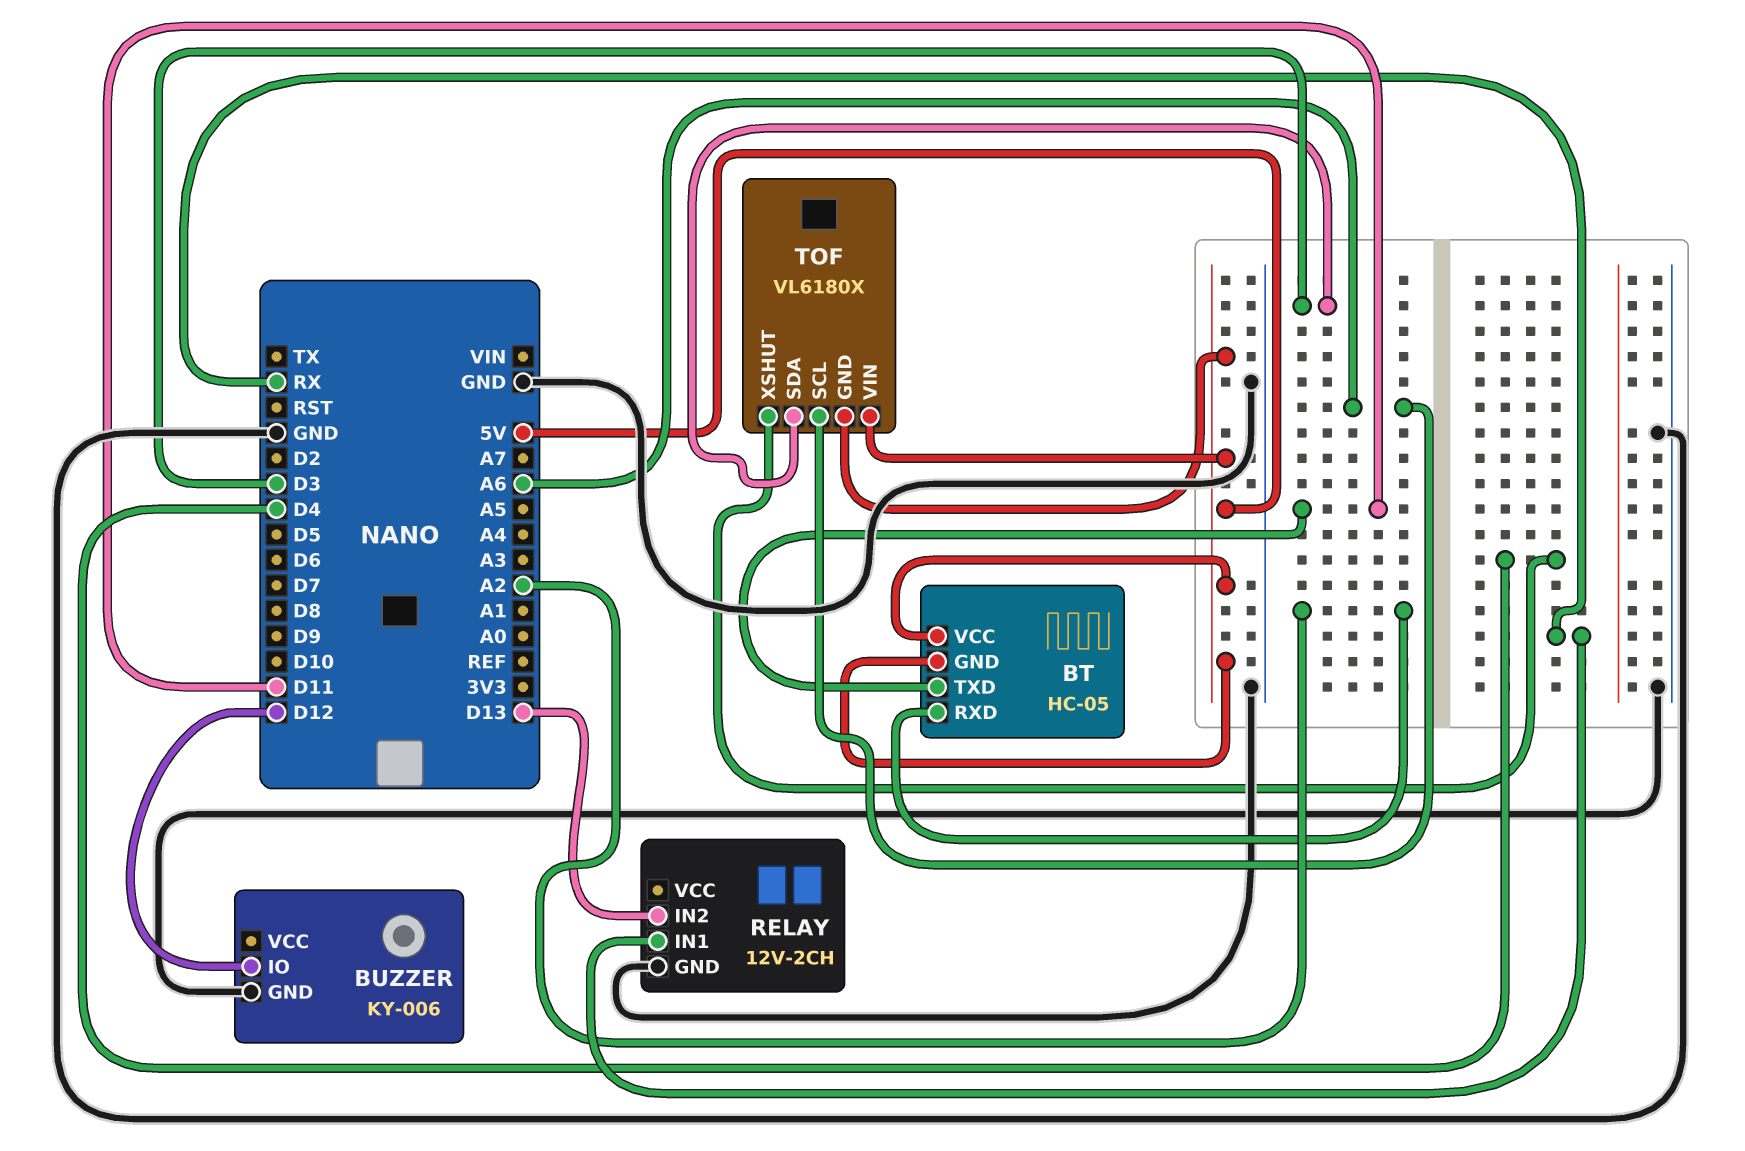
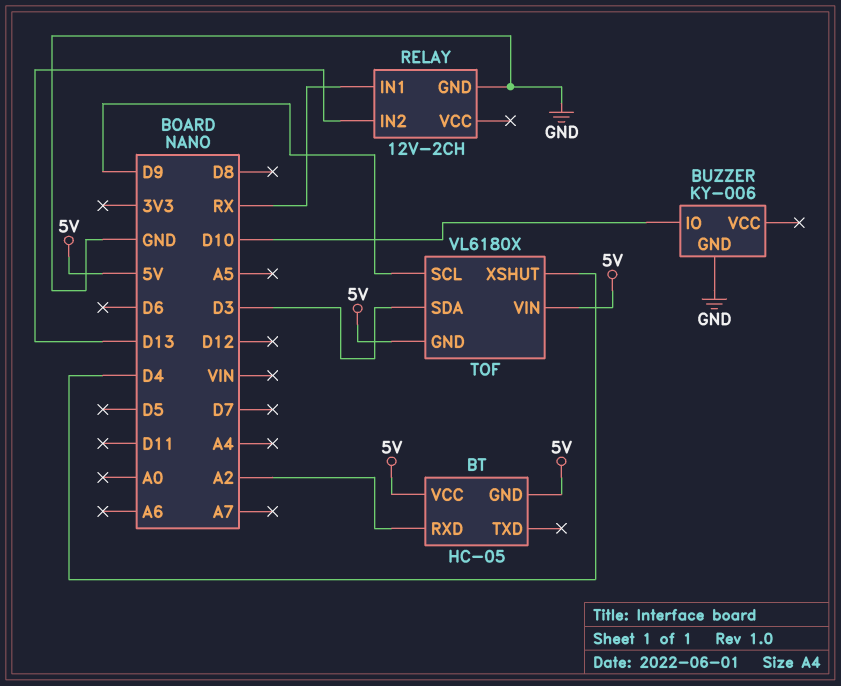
BT pin TXD: D11 -> none
BUZZER pin IO: D12 -> D10
TOF pin SCL: A6 -> D9

